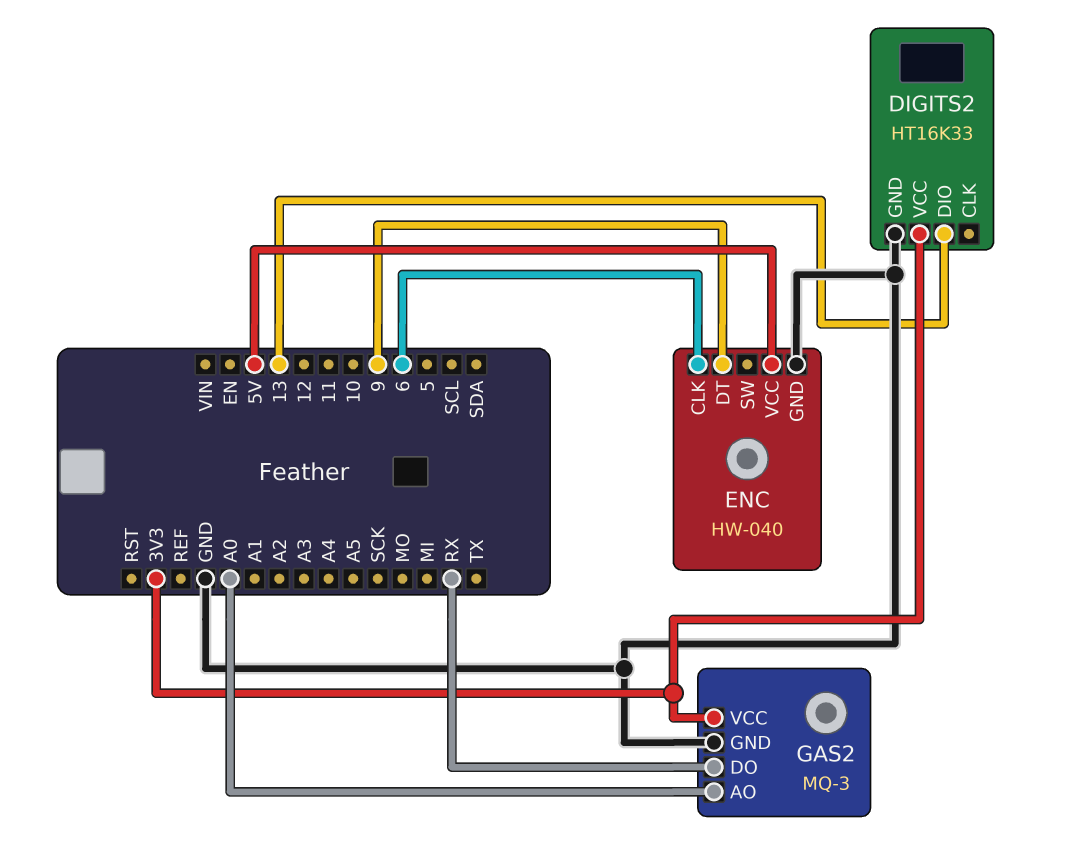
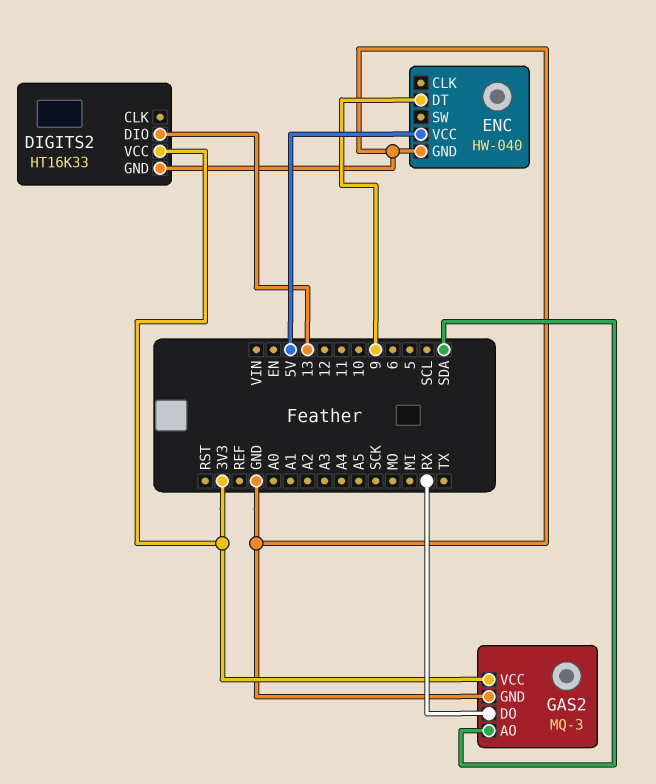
ENC pin CLK: 6 -> none
GAS2 pin AO: A0 -> SDA

